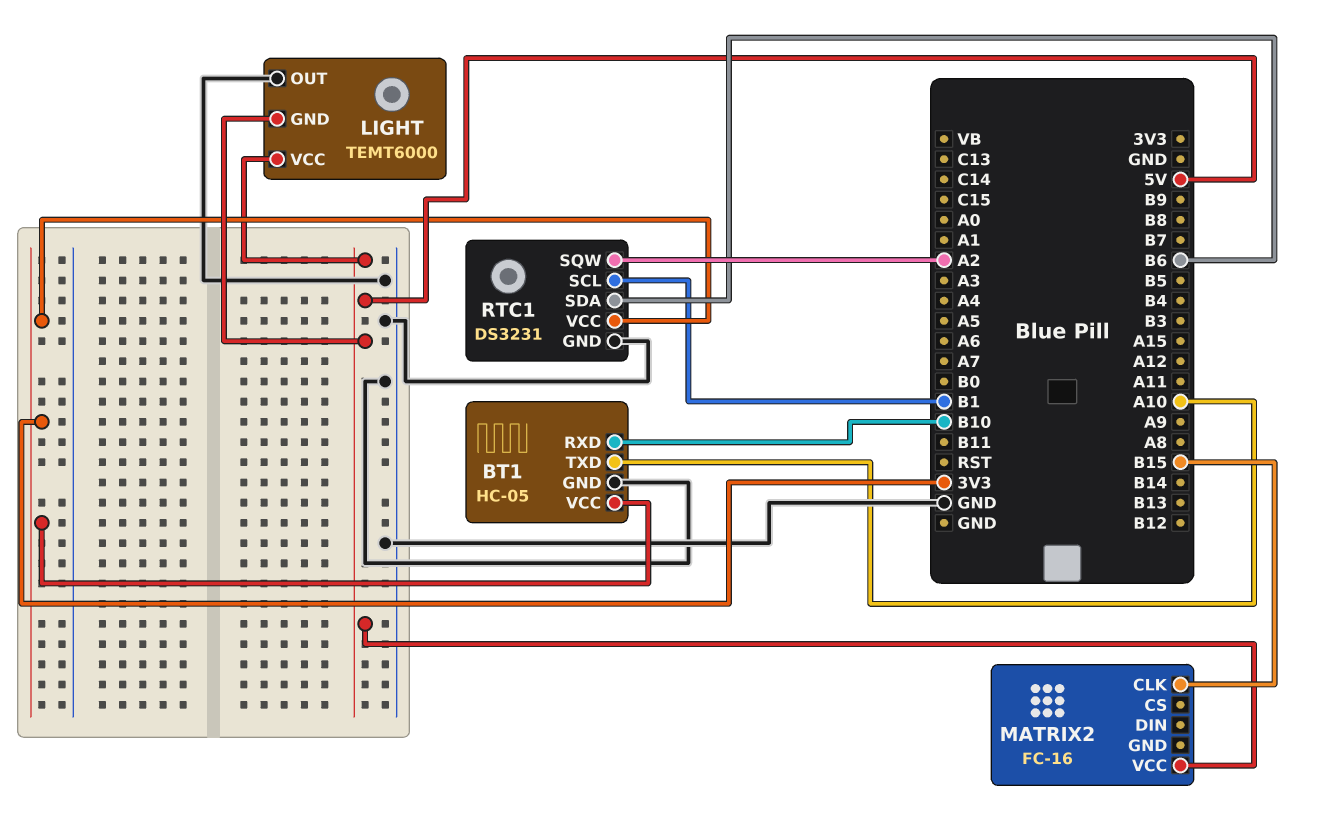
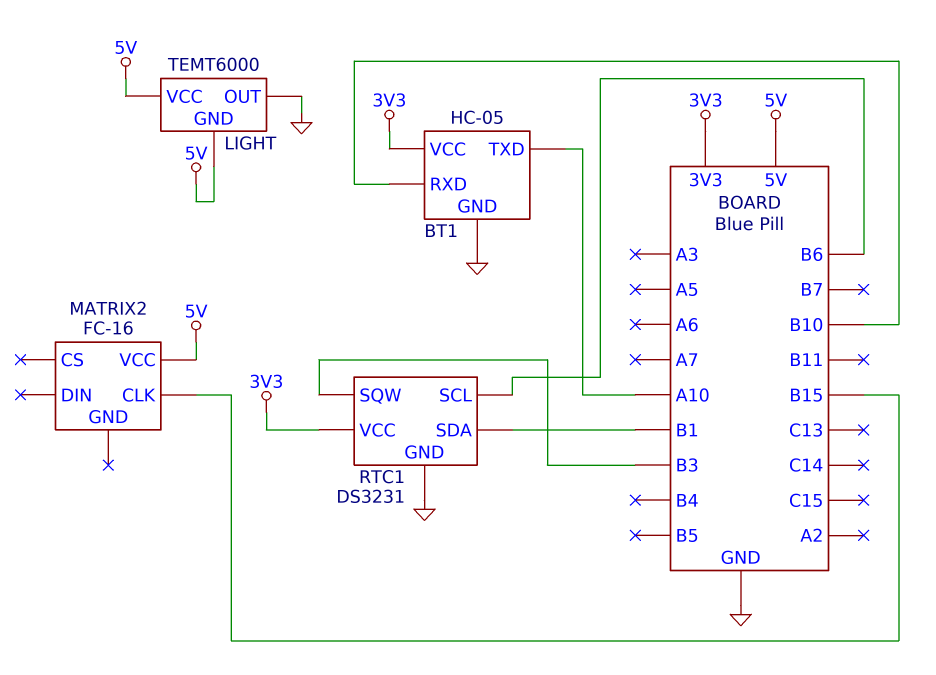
RTC1 pin SCL: B1 -> B6
RTC1 pin SDA: B6 -> B1
RTC1 pin SQW: A2 -> B3

